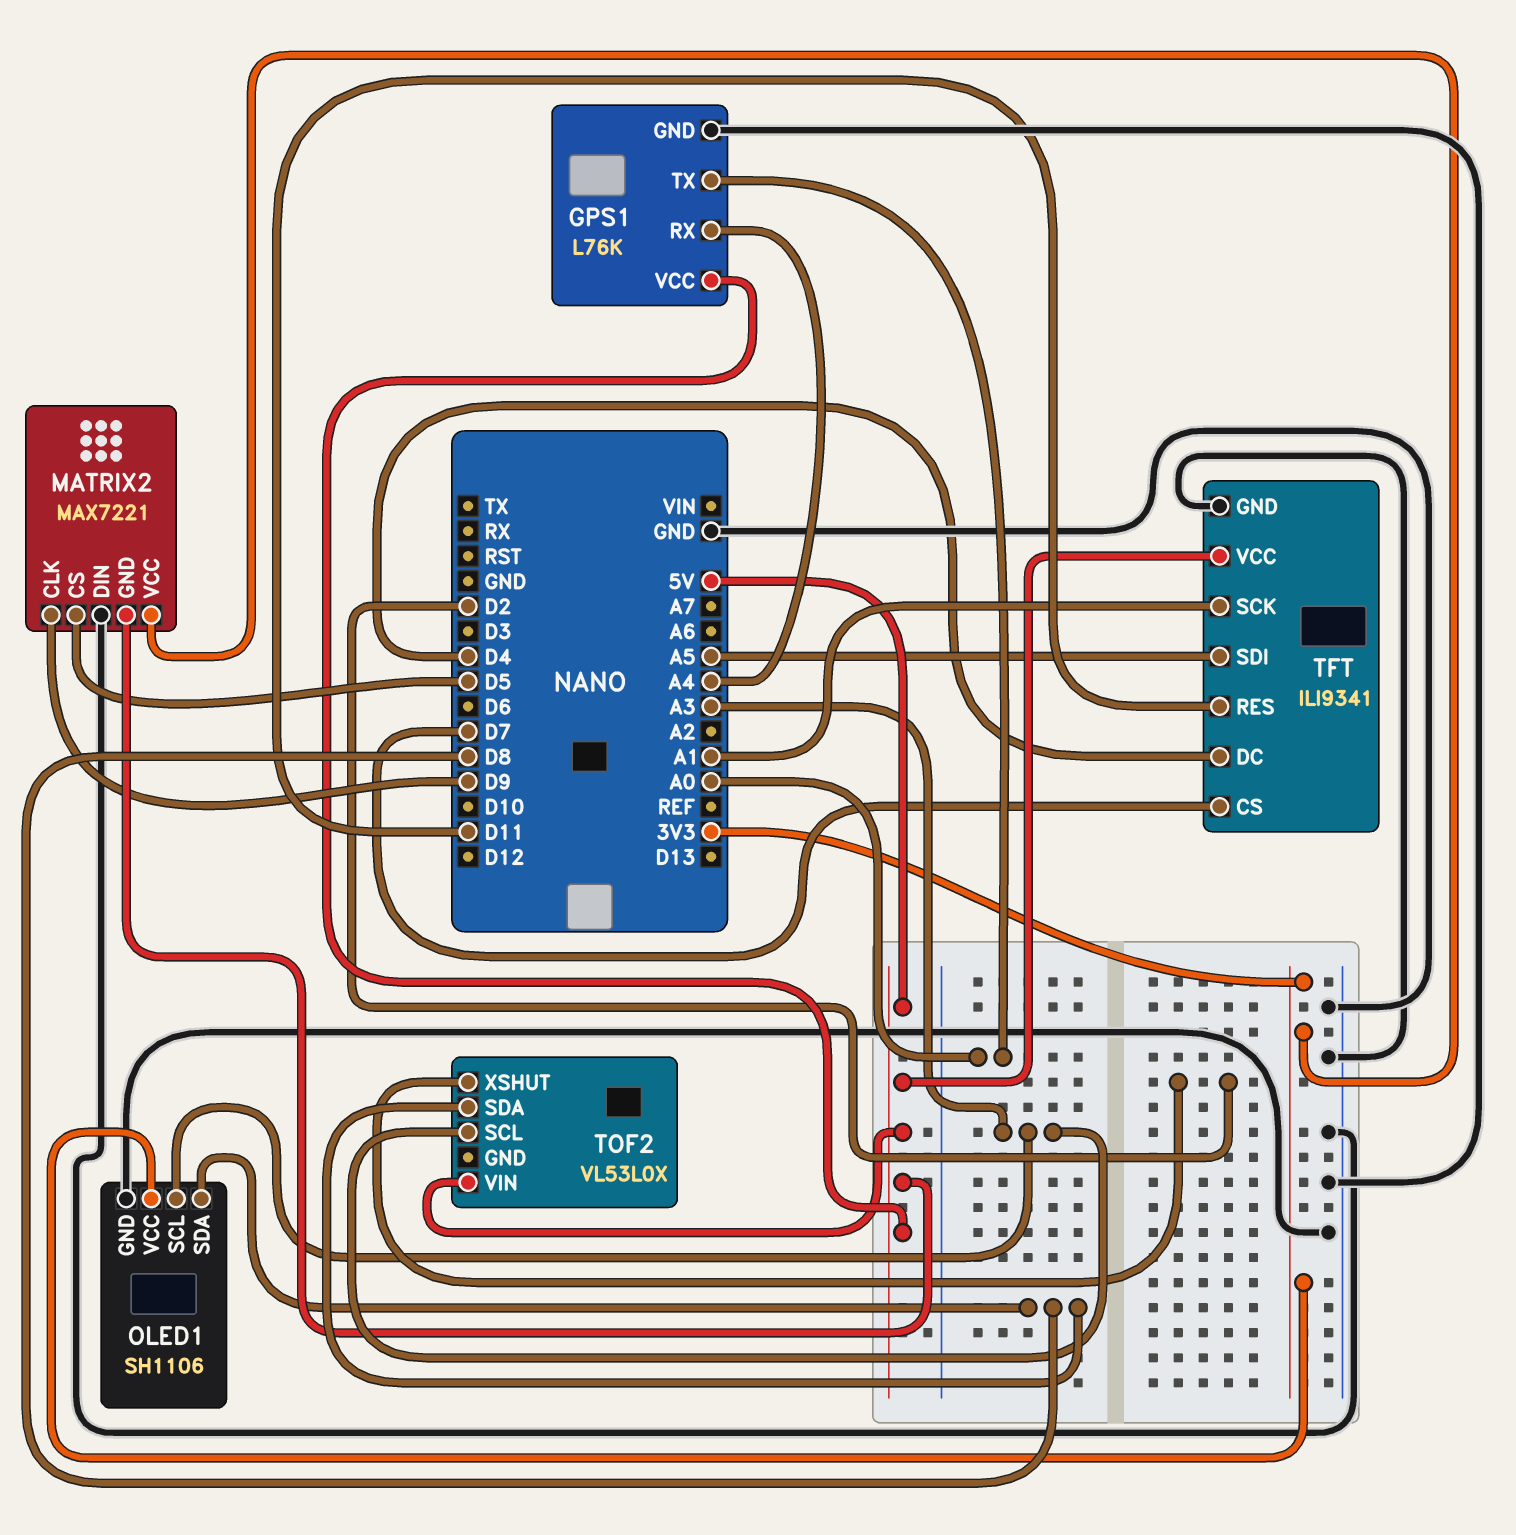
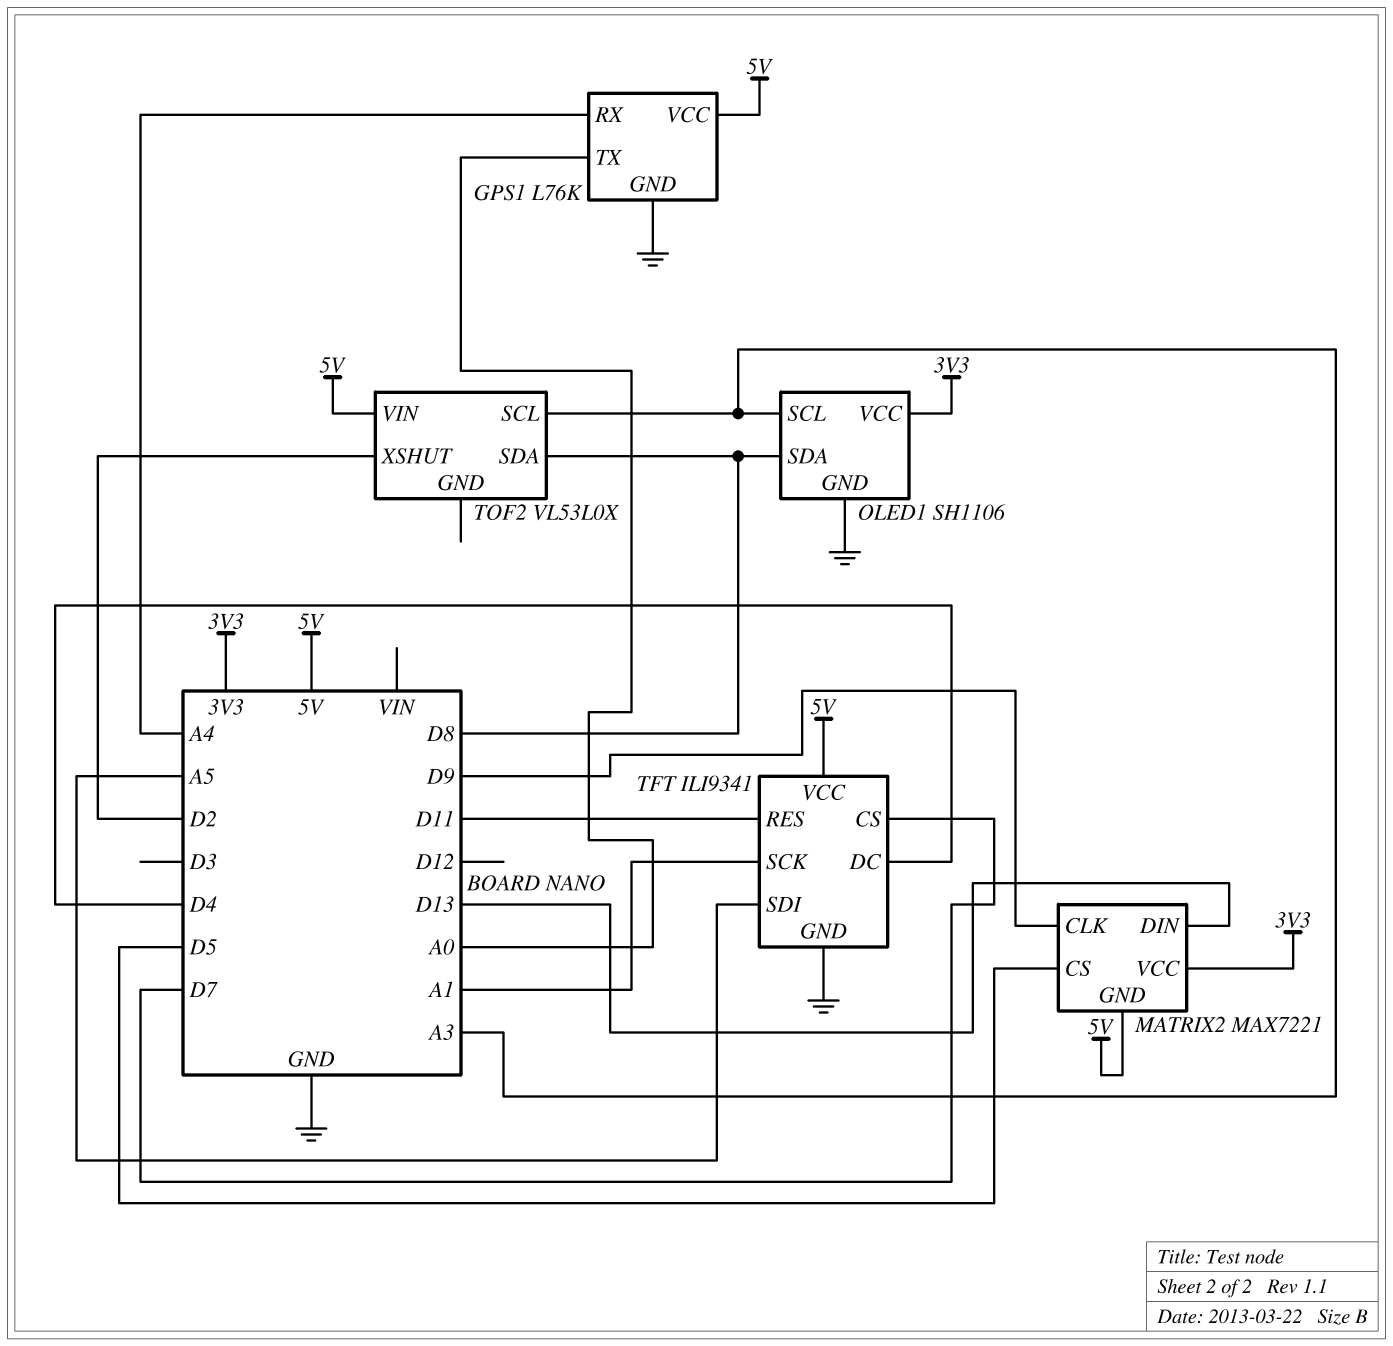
MATRIX2 pin DIN: GND -> D13

